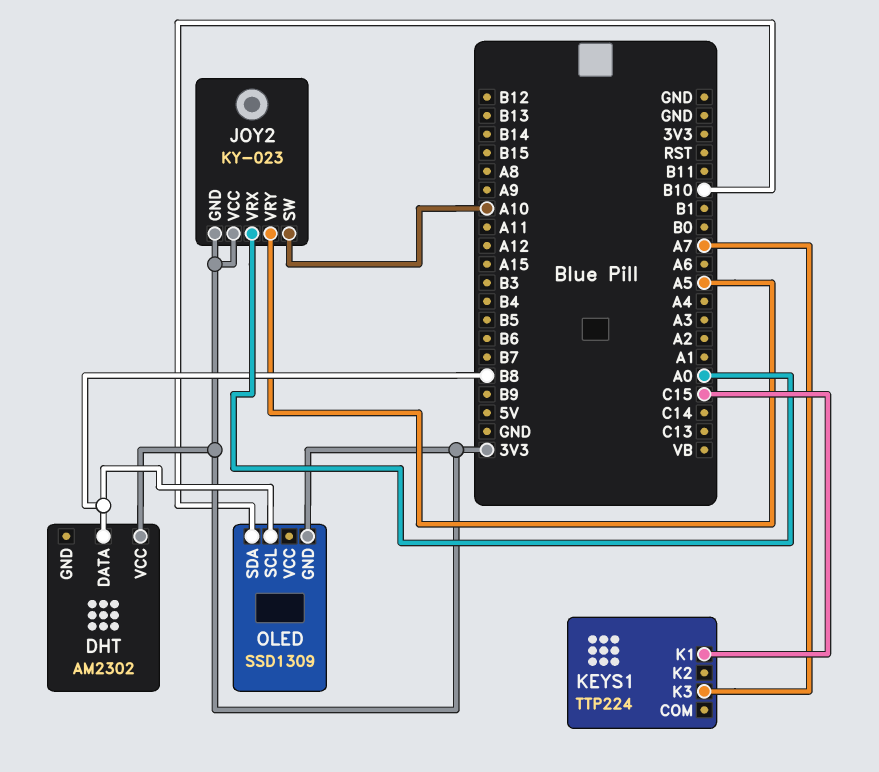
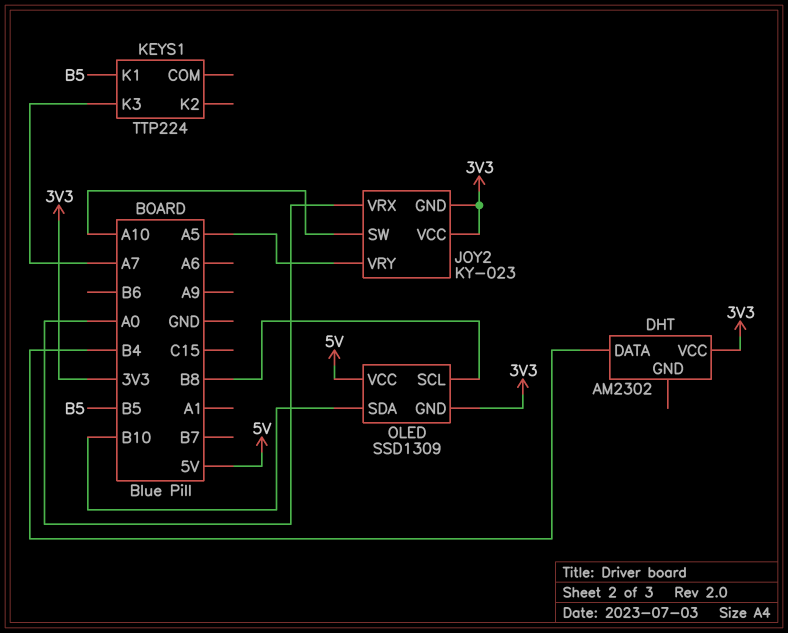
DHT pin DATA: B8 -> B4
KEYS1 pin K1: C15 -> B5
OLED pin VCC: none -> 5V

